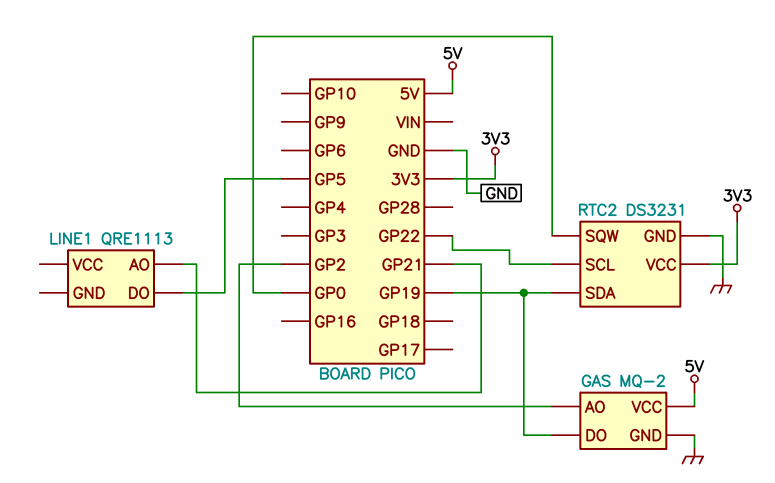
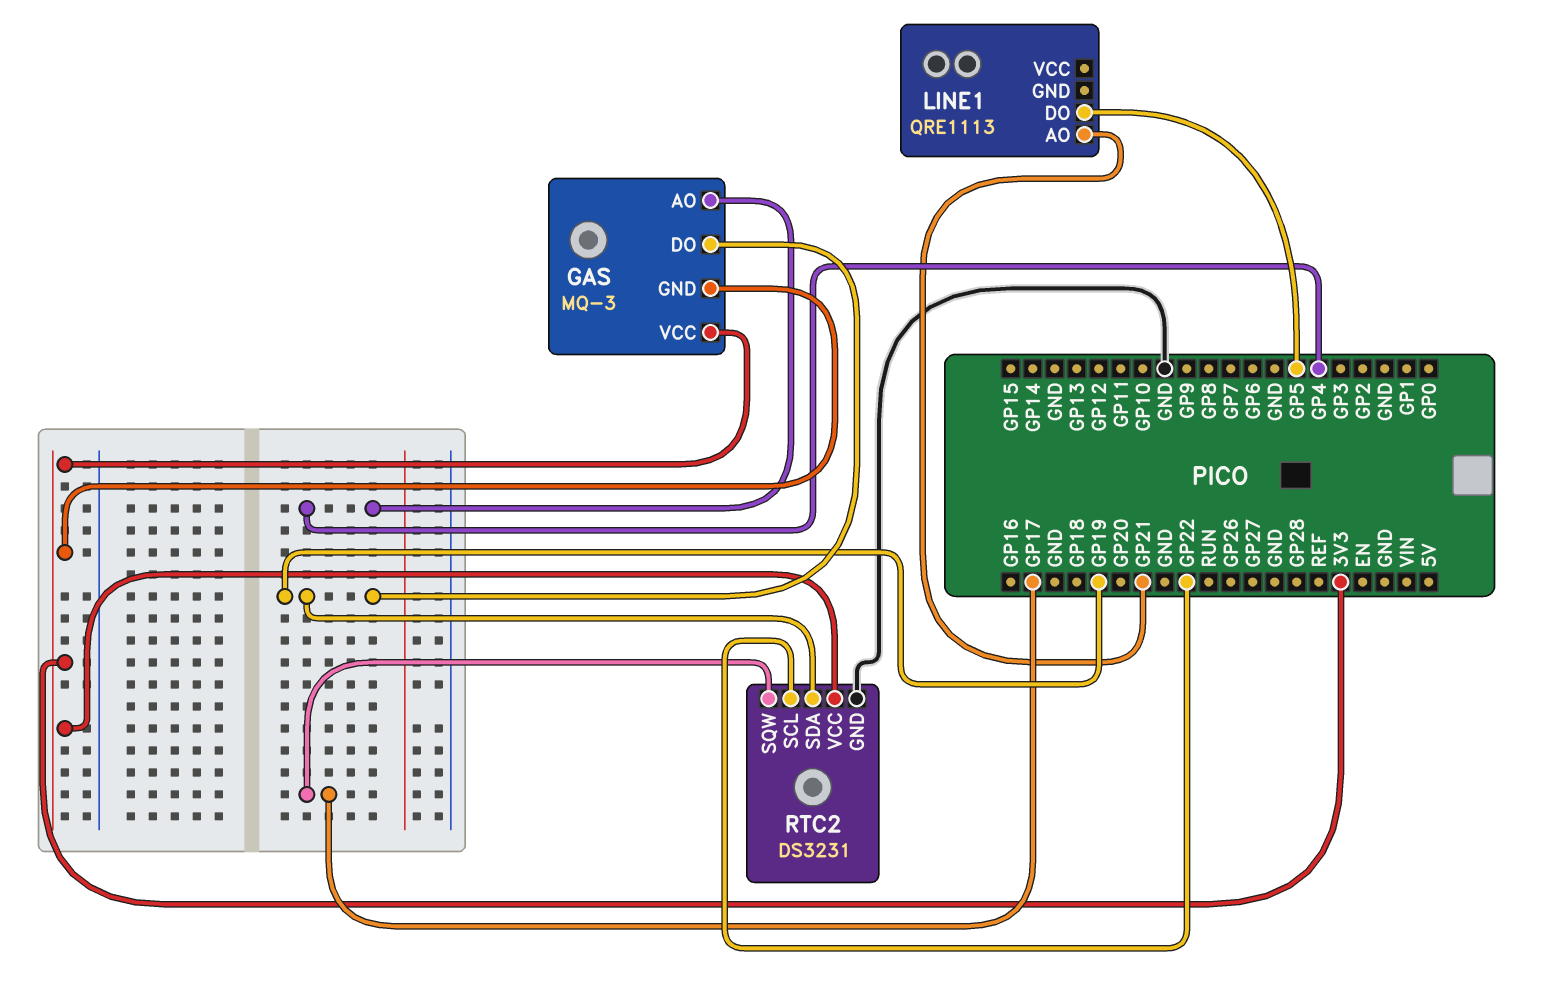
GAS: MQ-2 -> MQ-3
GAS pin AO: GP2 -> GP4
GAS pin GND: GND -> 3V3
GAS pin VCC: 5V -> 3V3
RTC2 pin SQW: GP0 -> GP17

